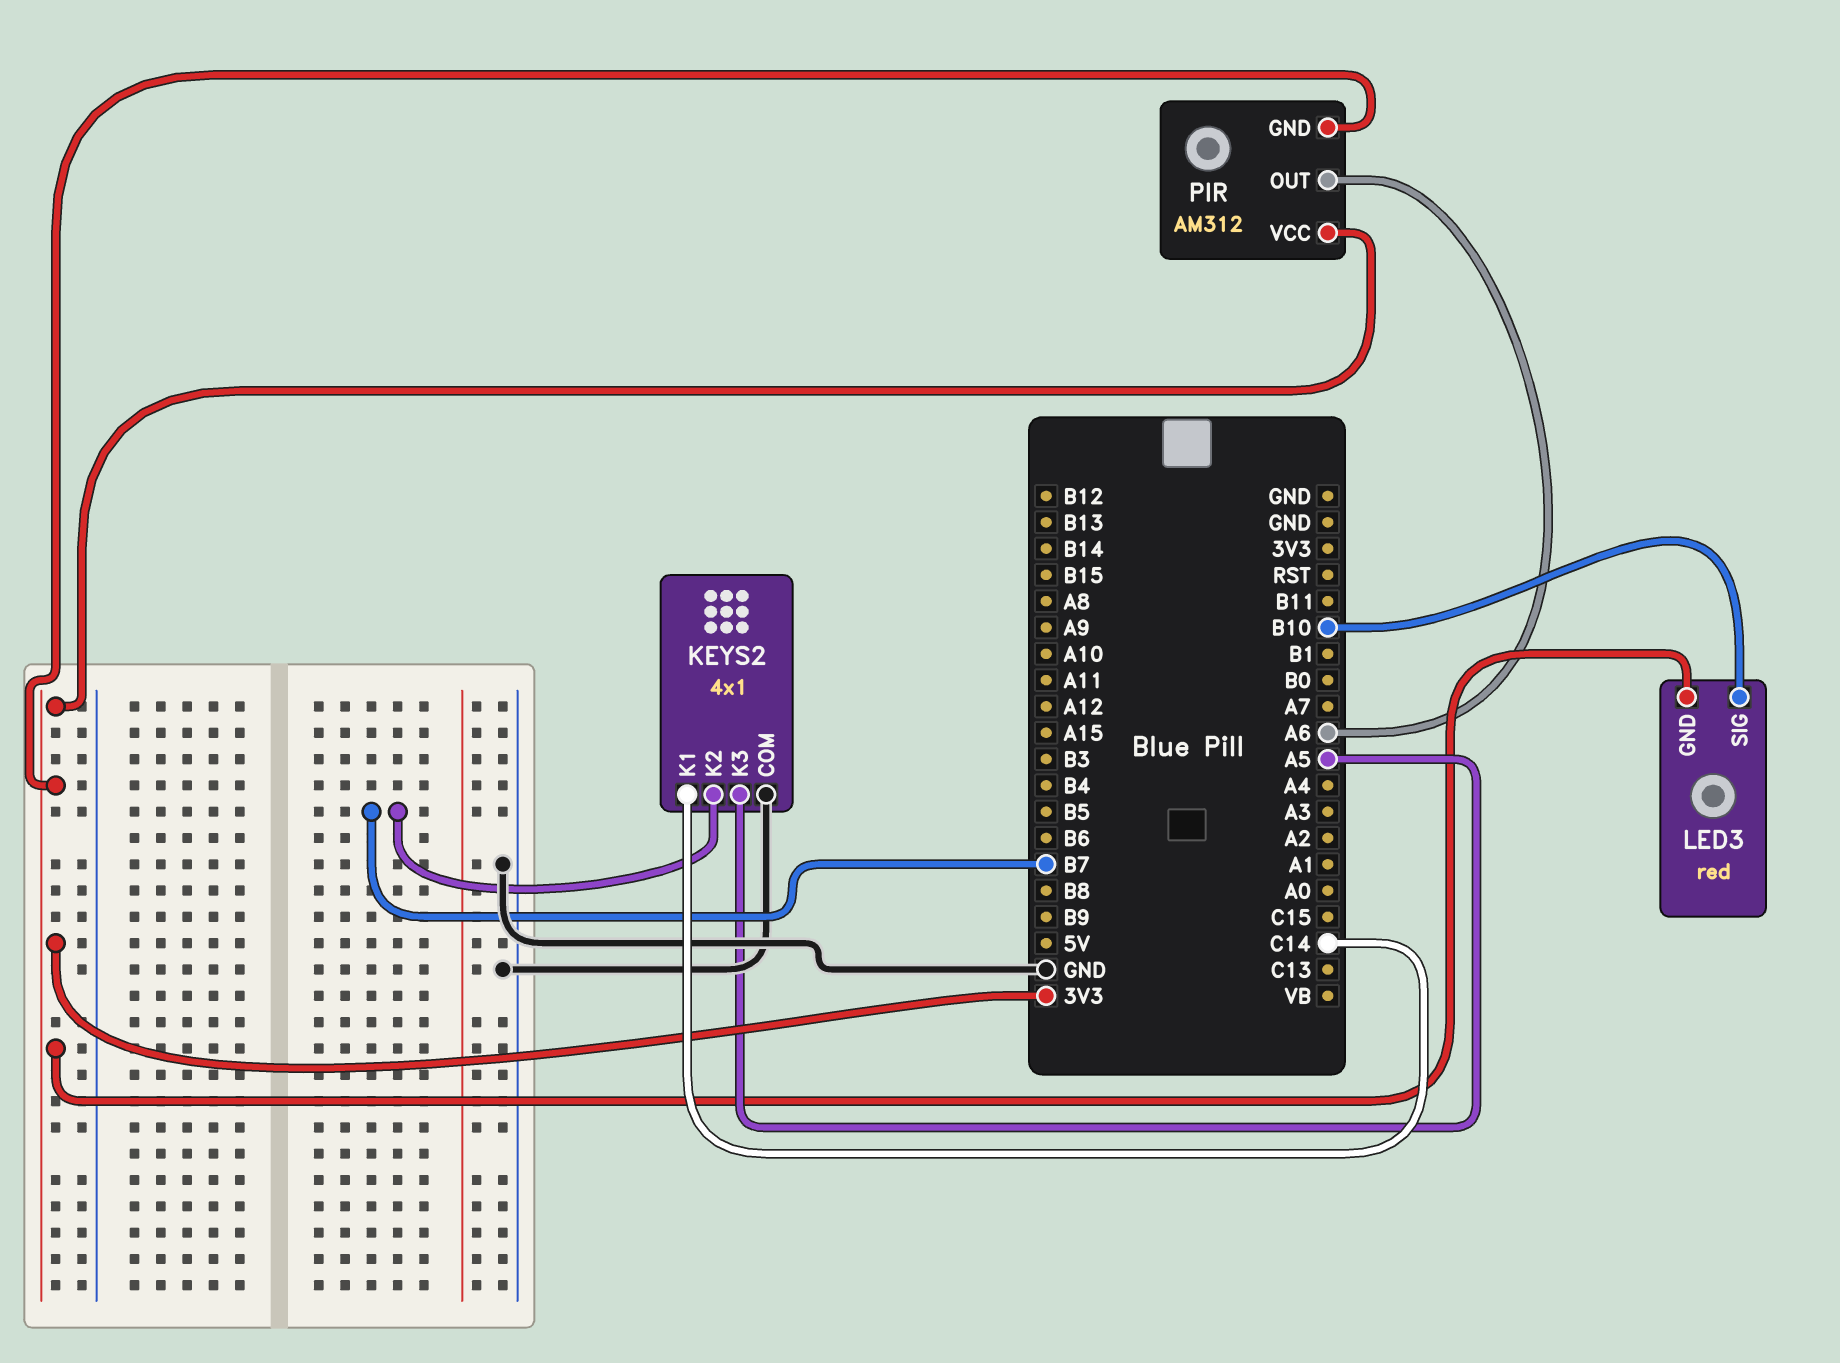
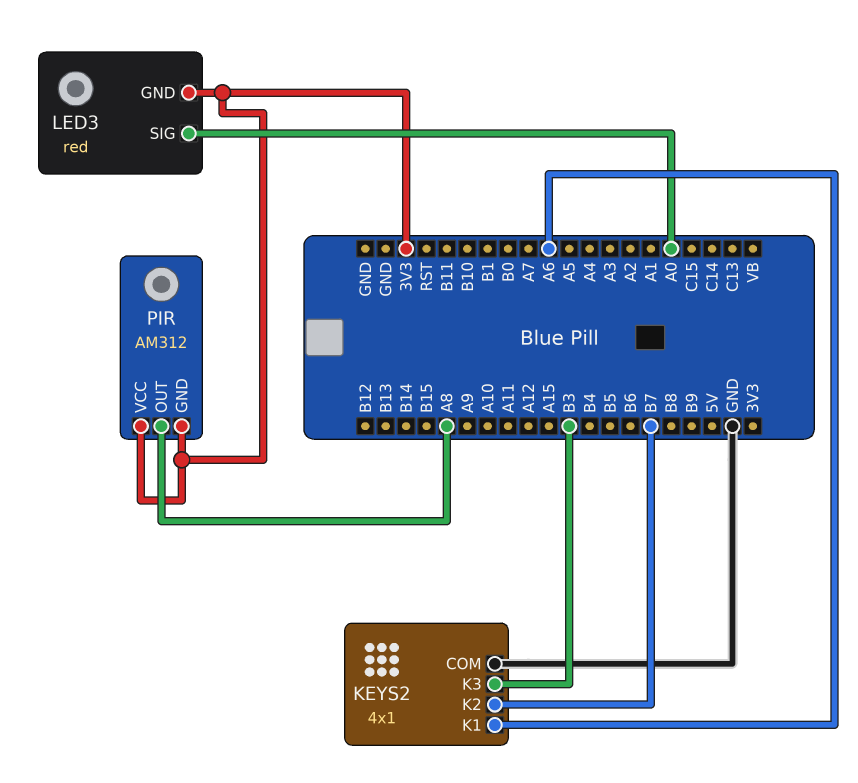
KEYS2 pin K1: C14 -> A6
KEYS2 pin K3: A5 -> B3
LED3 pin SIG: B10 -> A0
PIR pin OUT: A6 -> A8

